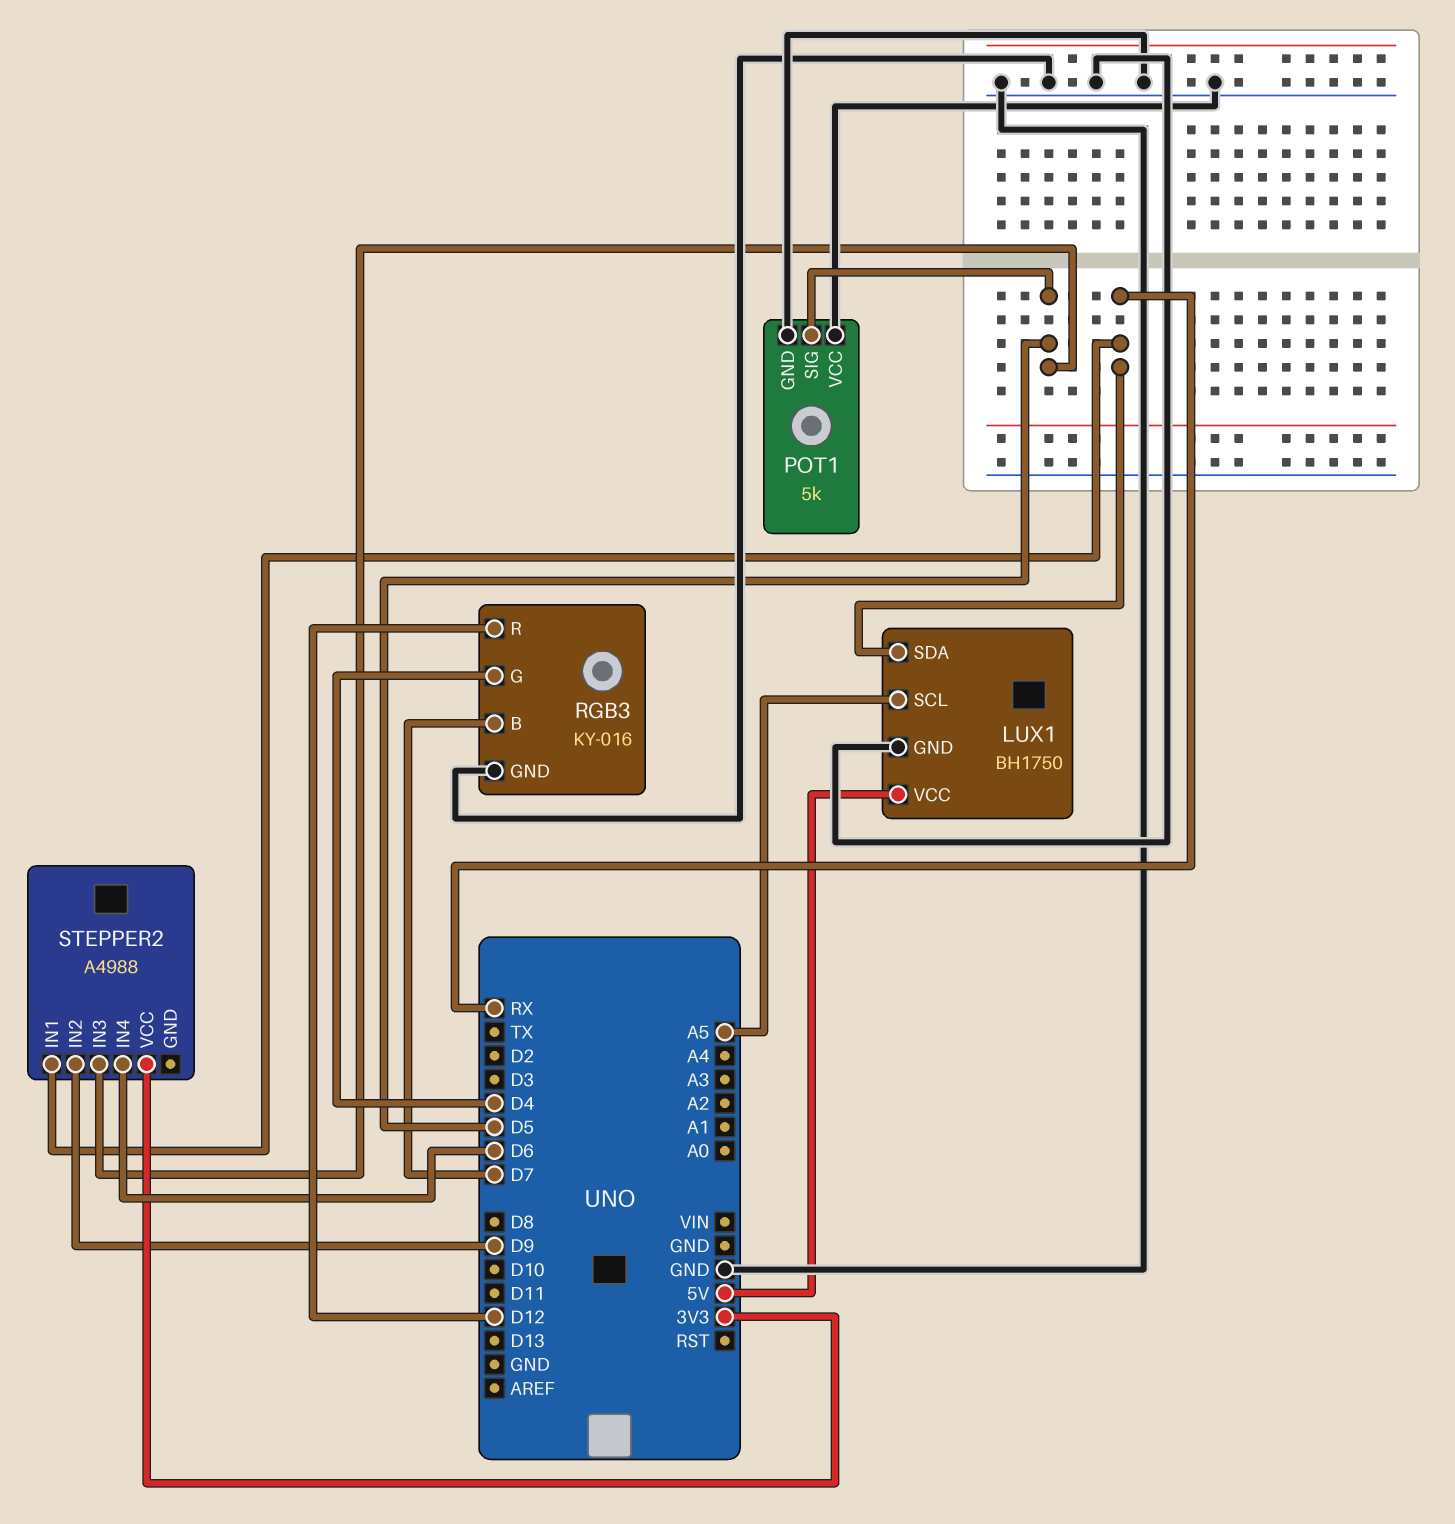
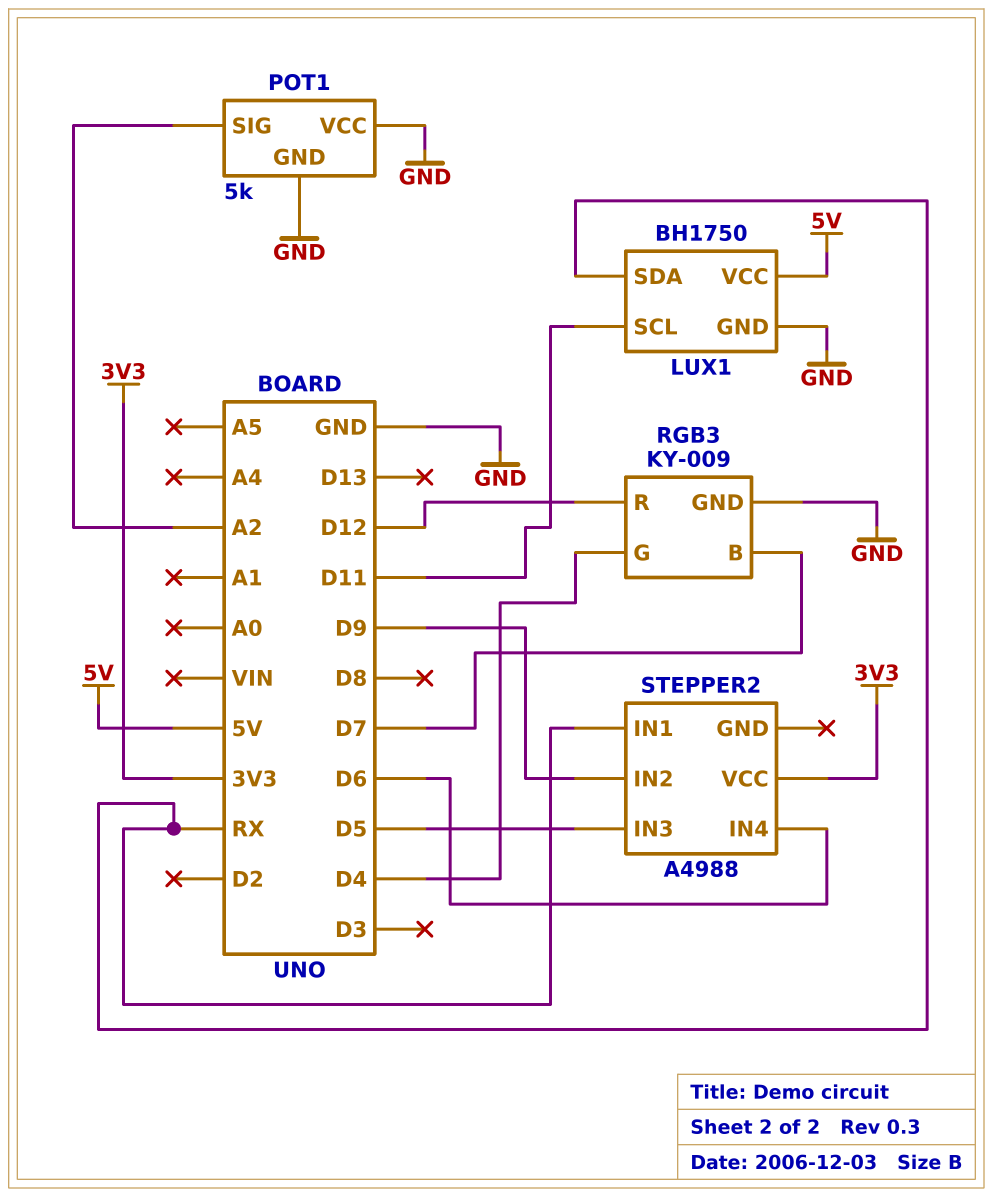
LUX1 pin SCL: A5 -> D11
POT1 pin SIG: D5 -> A2
RGB3: KY-016 -> KY-009

